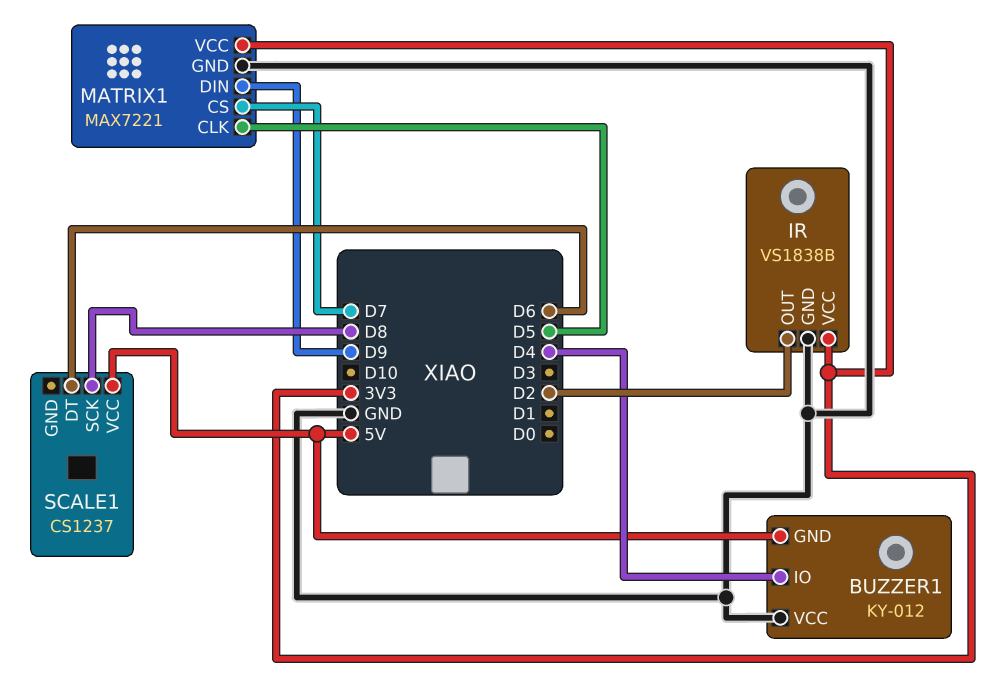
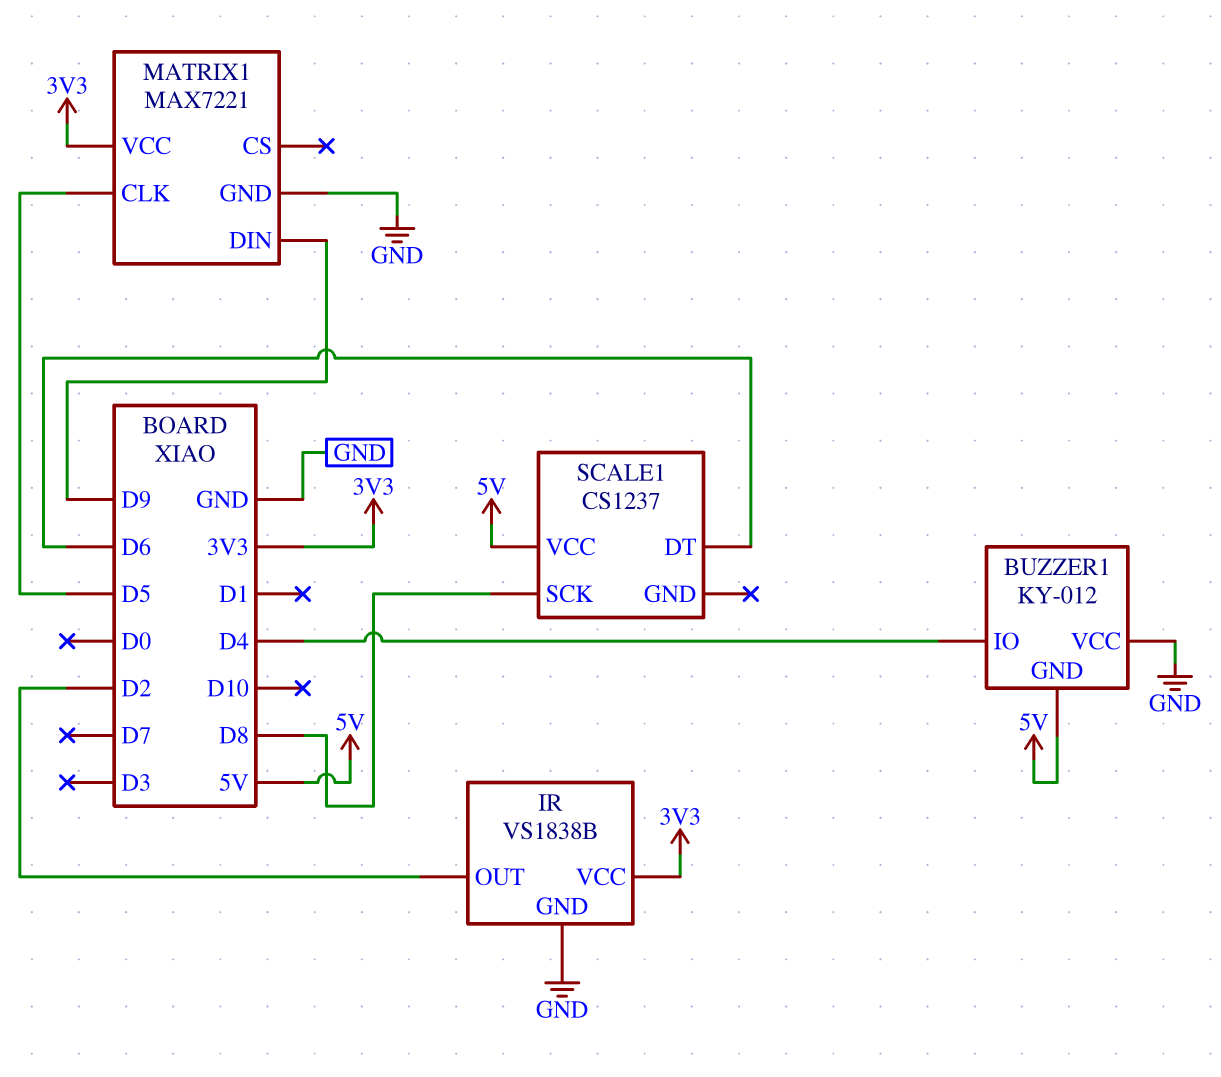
MATRIX1 pin CS: D7 -> none

